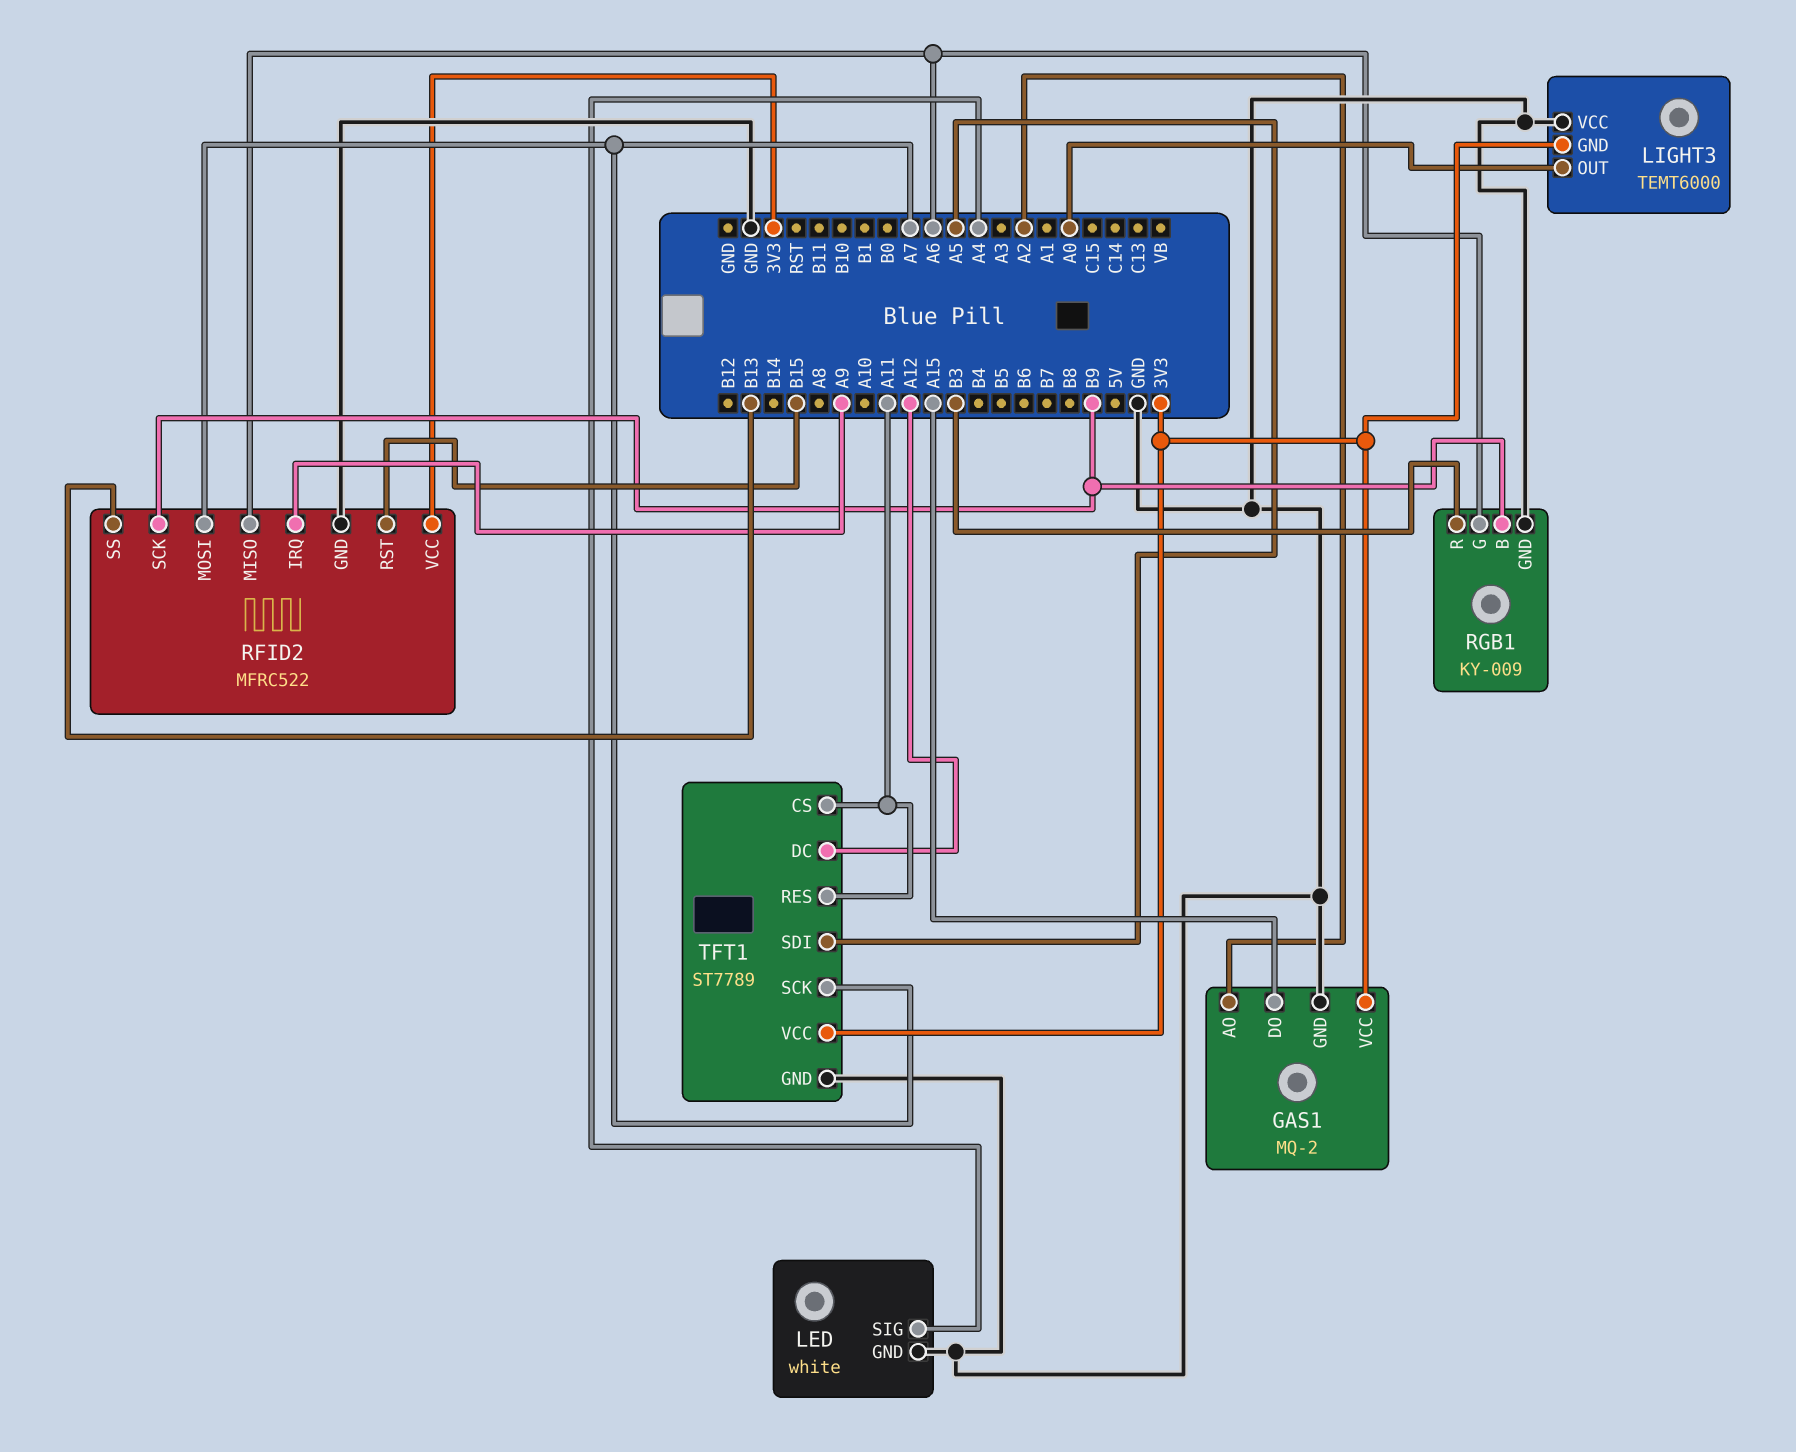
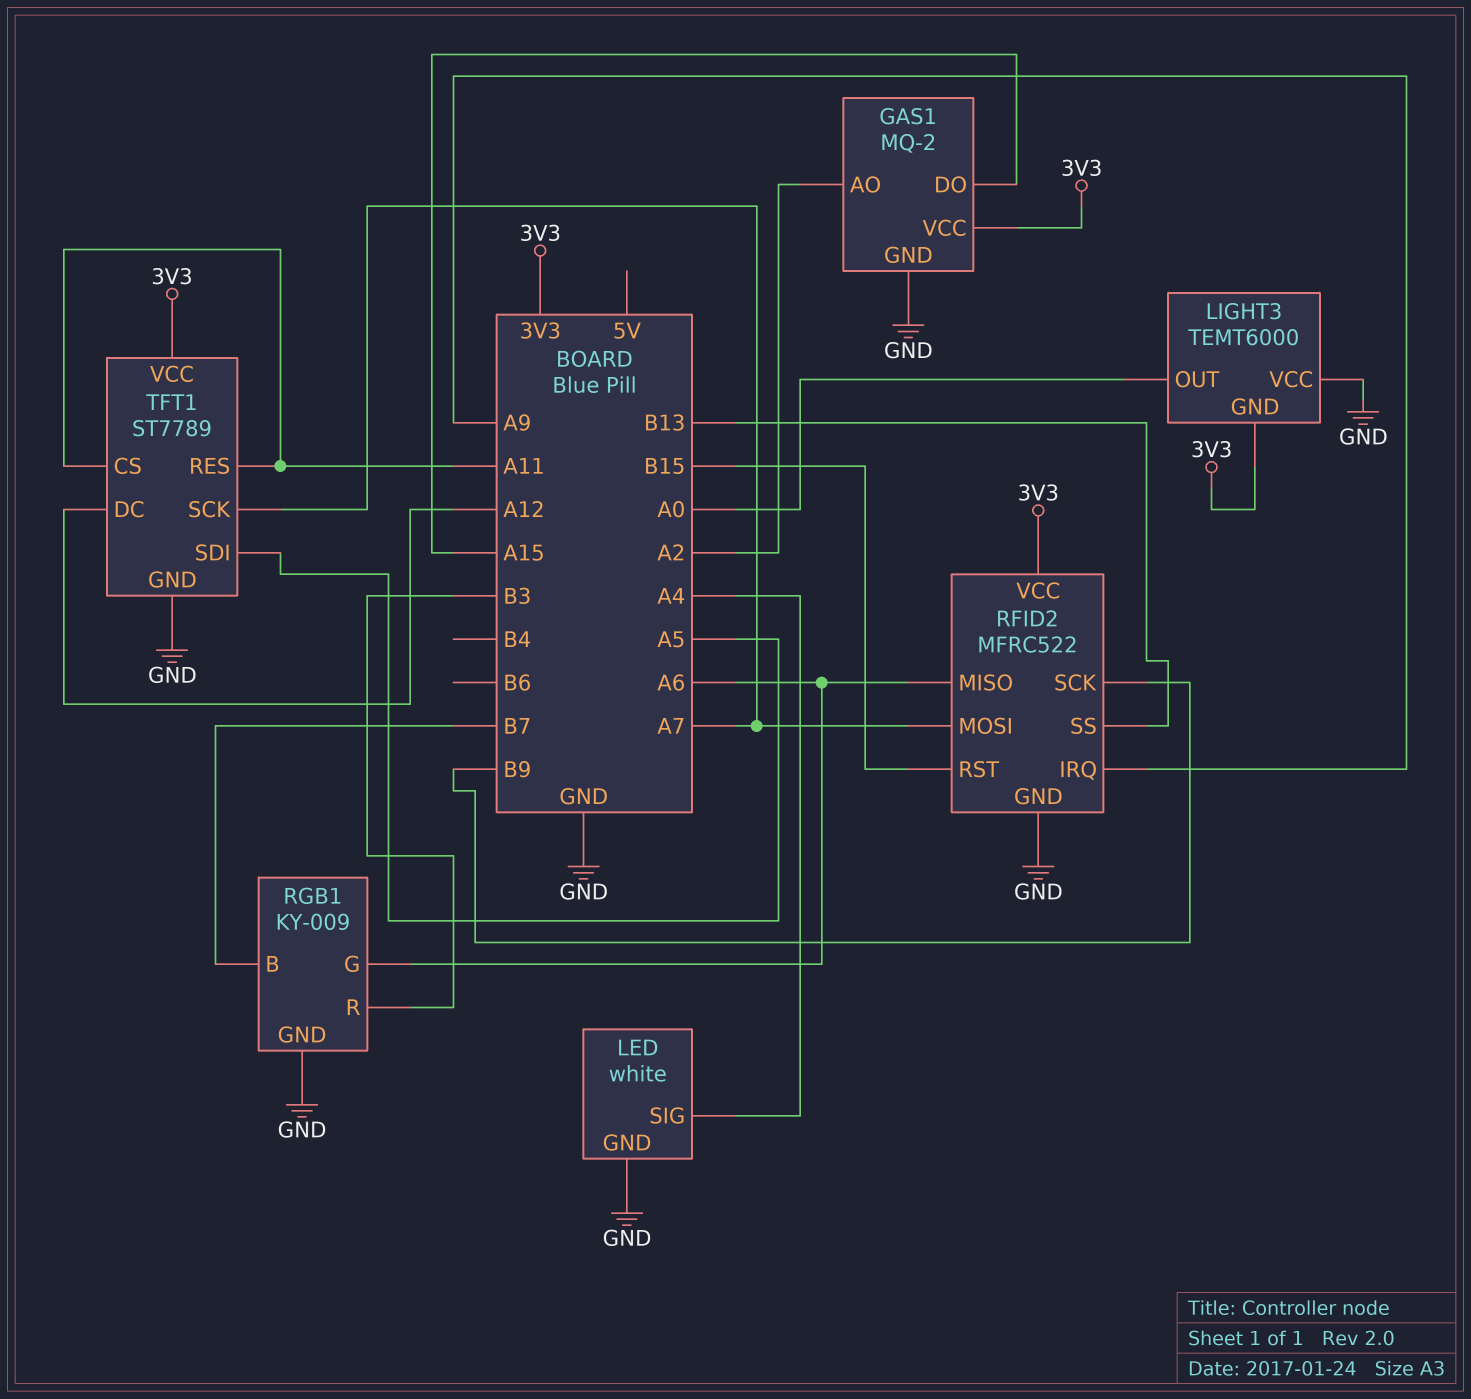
RGB1 pin B: B9 -> B7

